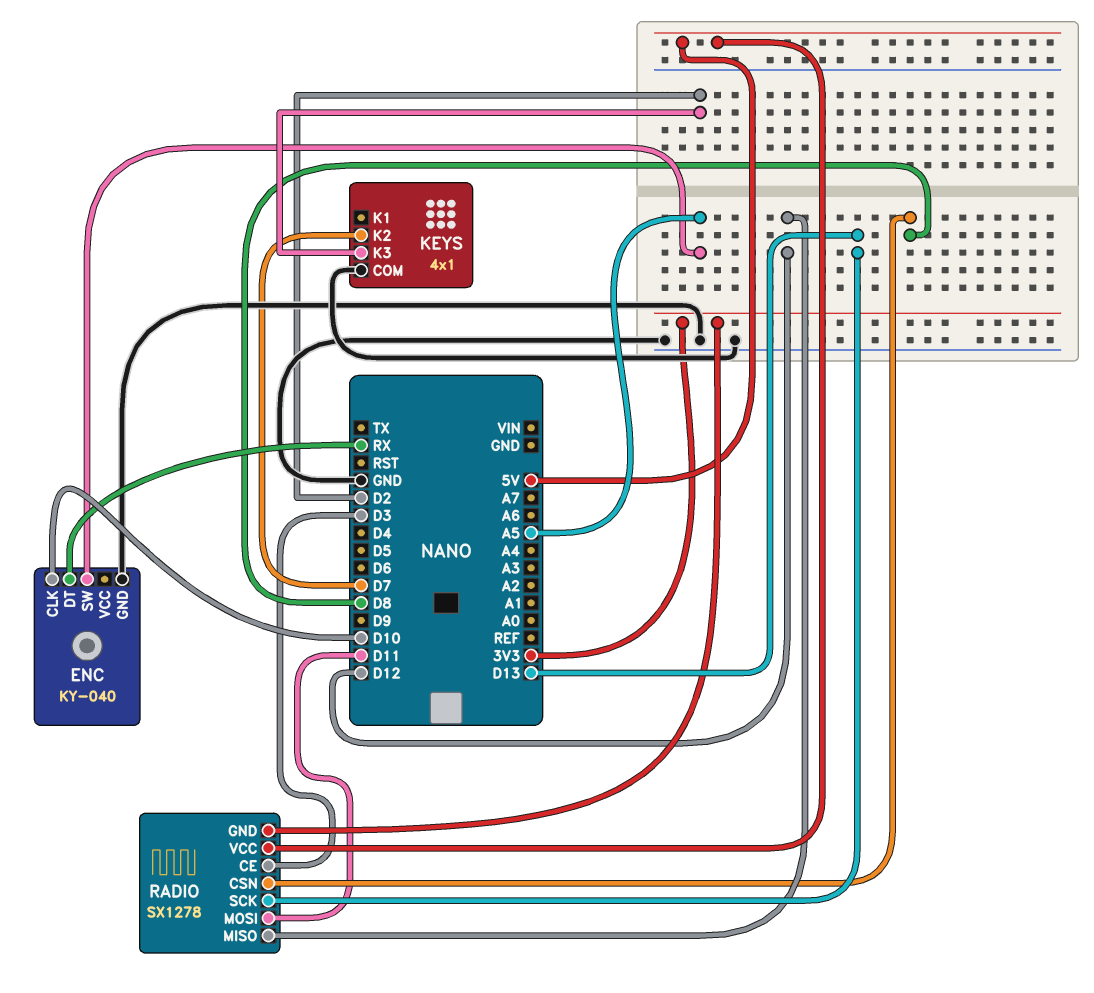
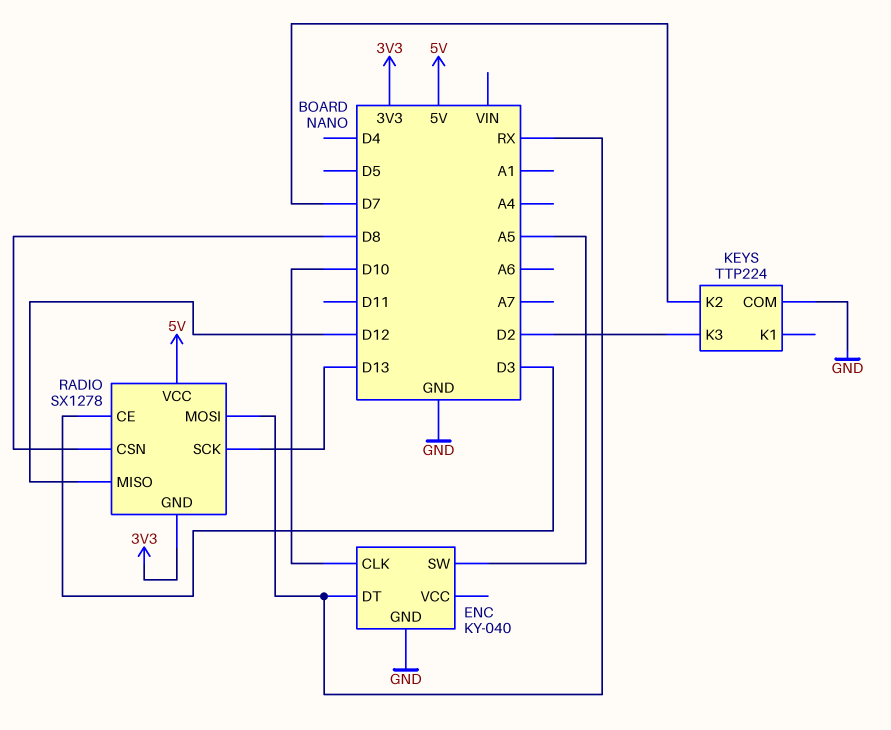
KEYS: 4x1 -> TTP224
RADIO pin MOSI: D11 -> RX

